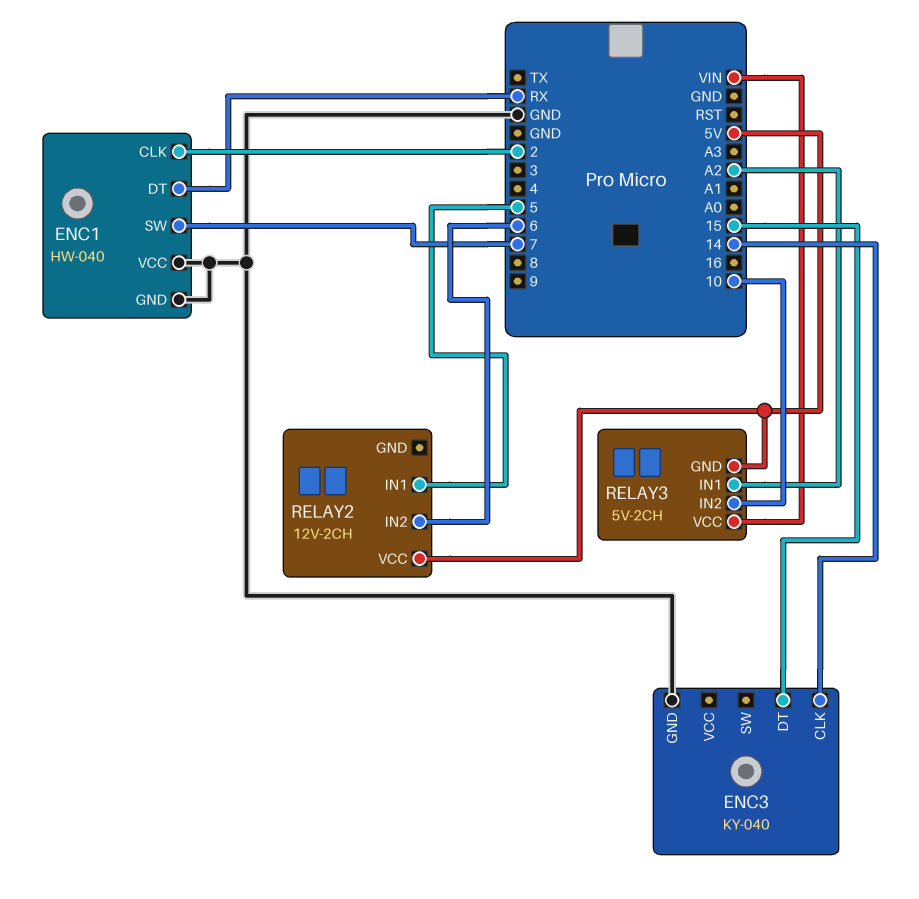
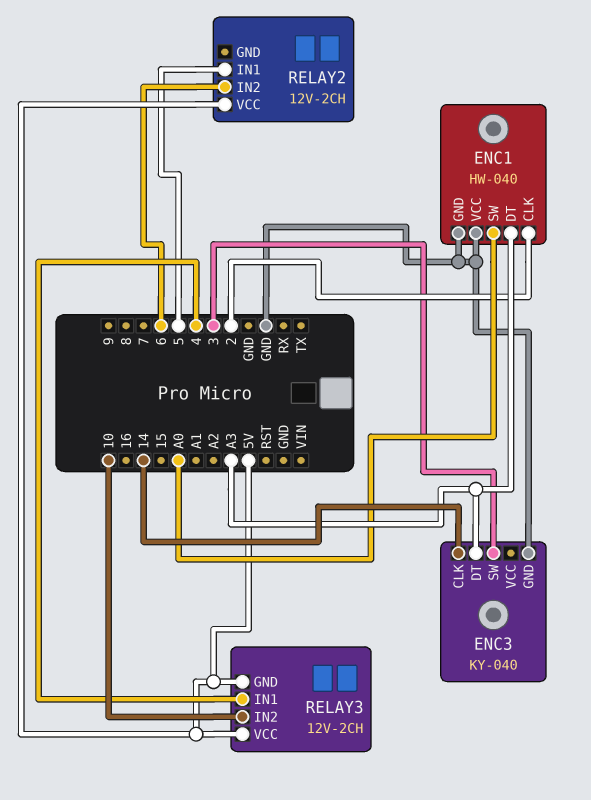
ENC1 pin DT: RX -> A3
ENC1 pin SW: 7 -> A0
ENC3 pin DT: 15 -> A3
ENC3 pin SW: none -> 3
RELAY3: 5V-2CH -> 12V-2CH
RELAY3 pin IN1: A2 -> 4
RELAY3 pin VCC: VIN -> 5V

